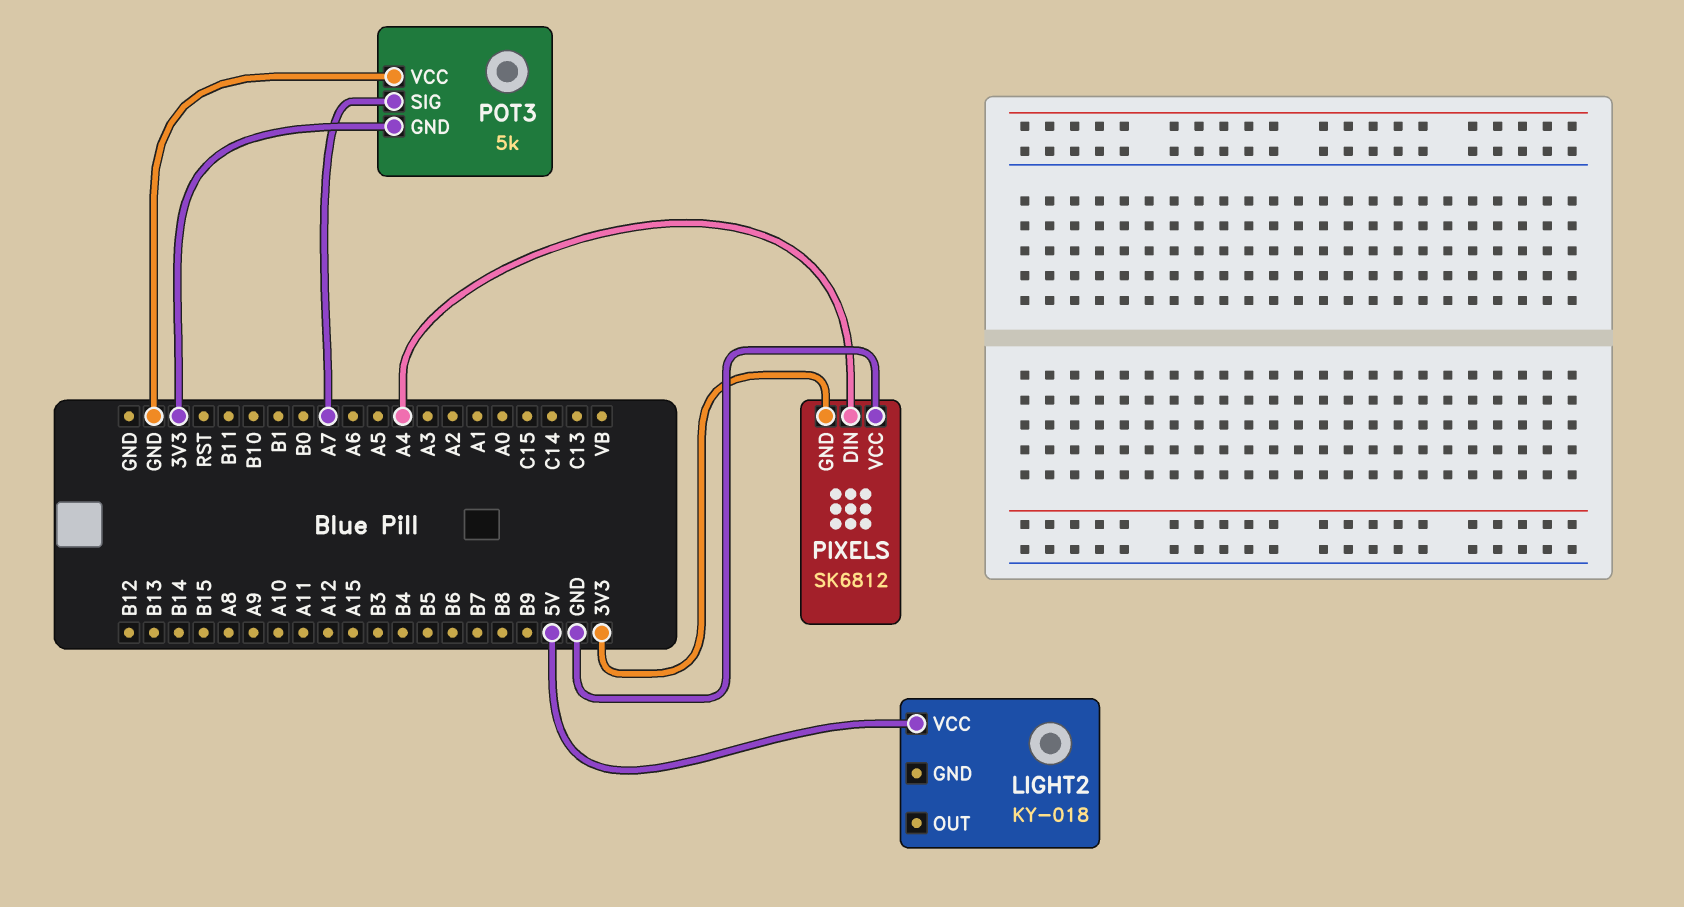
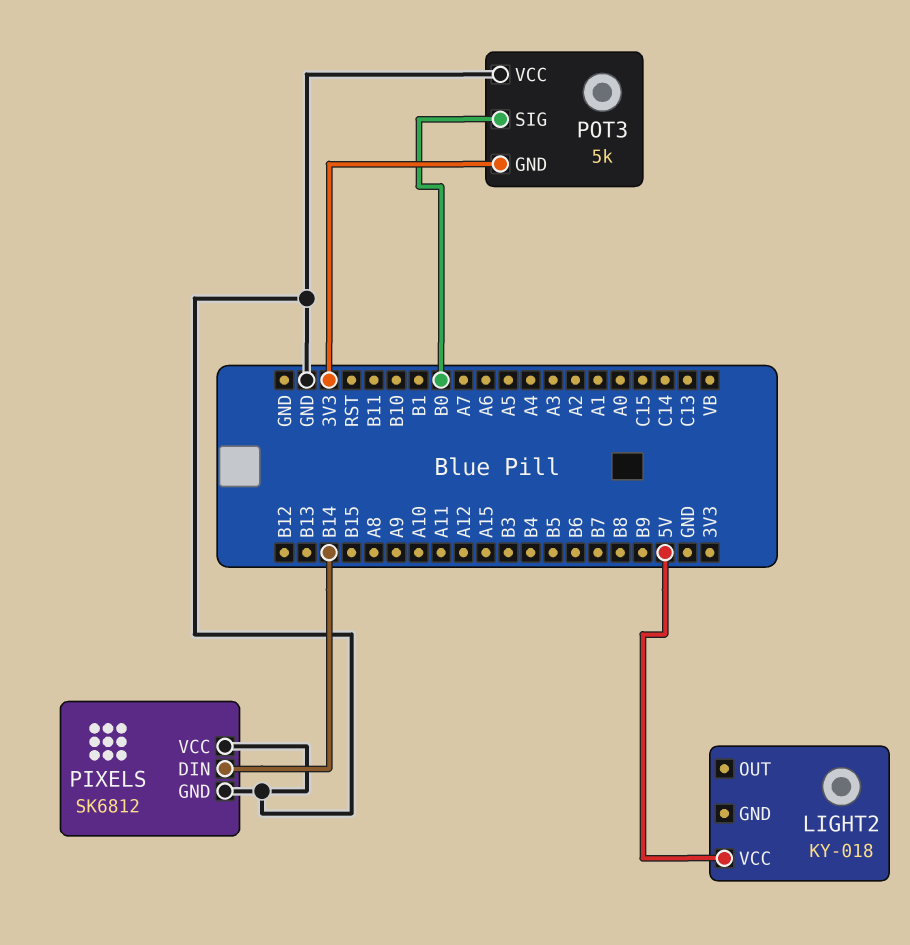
PIXELS pin DIN: A4 -> B14
PIXELS pin GND: 3V3 -> GND
POT3 pin SIG: A7 -> B0

